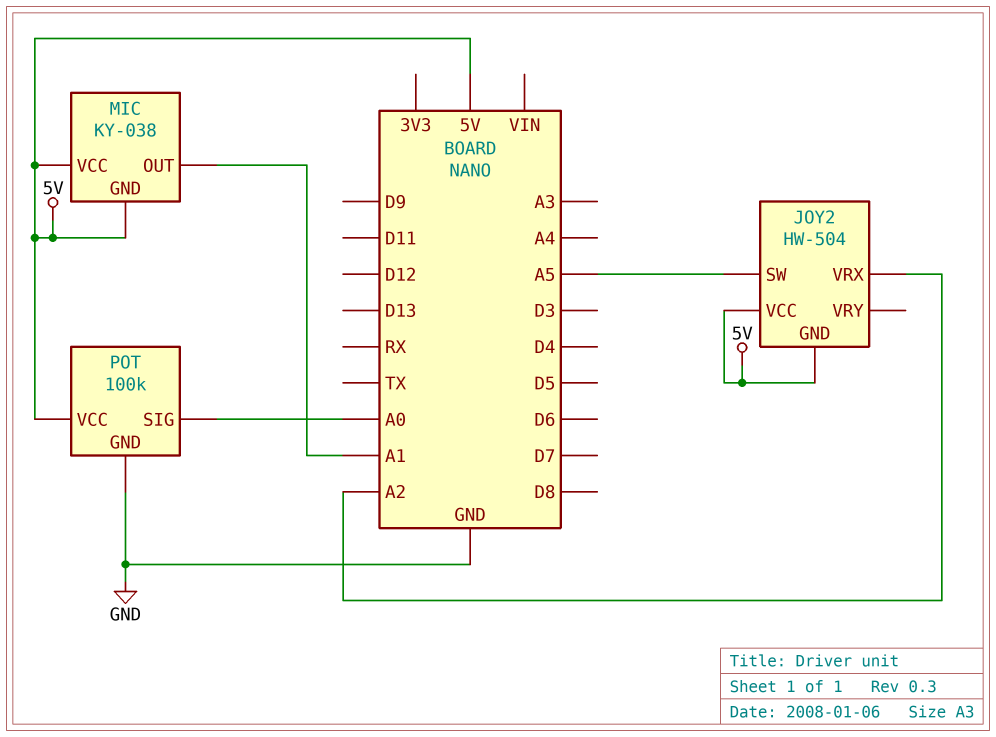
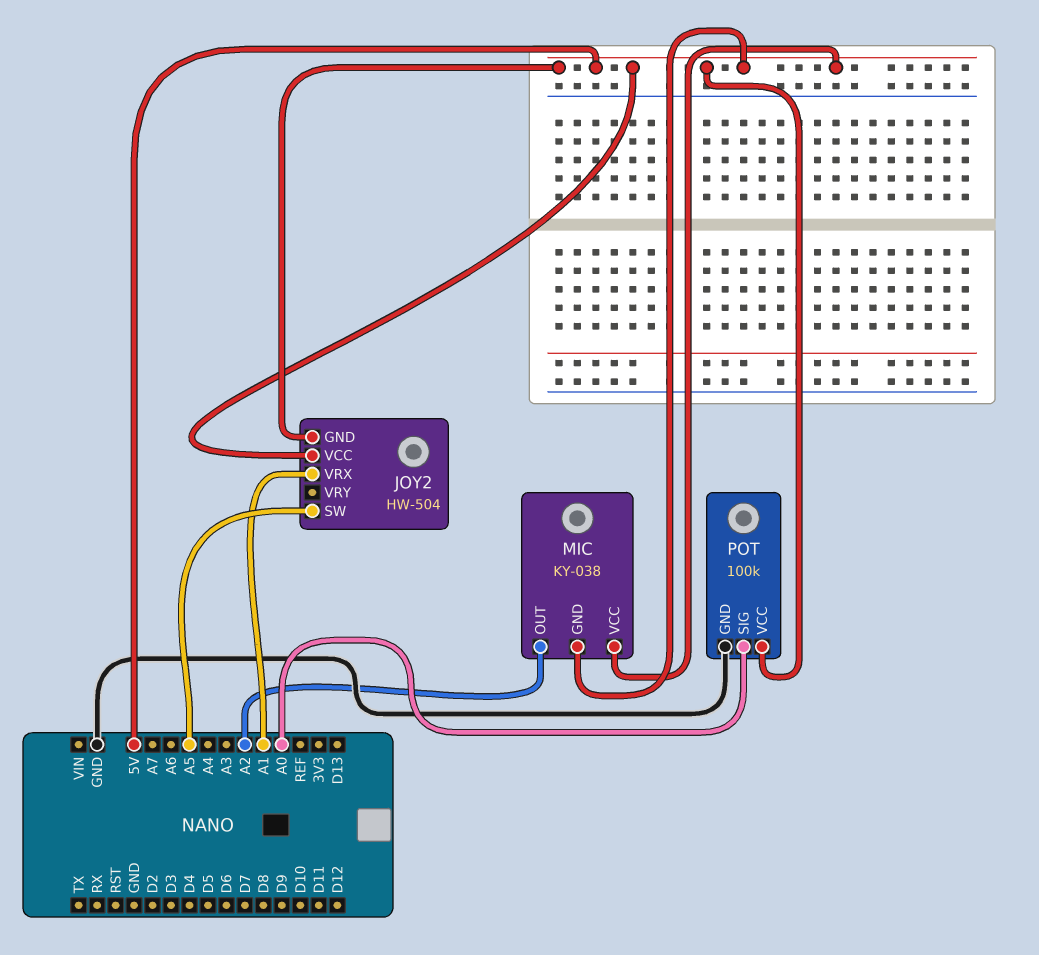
JOY2 pin VRX: A2 -> A1
MIC pin OUT: A1 -> A2

